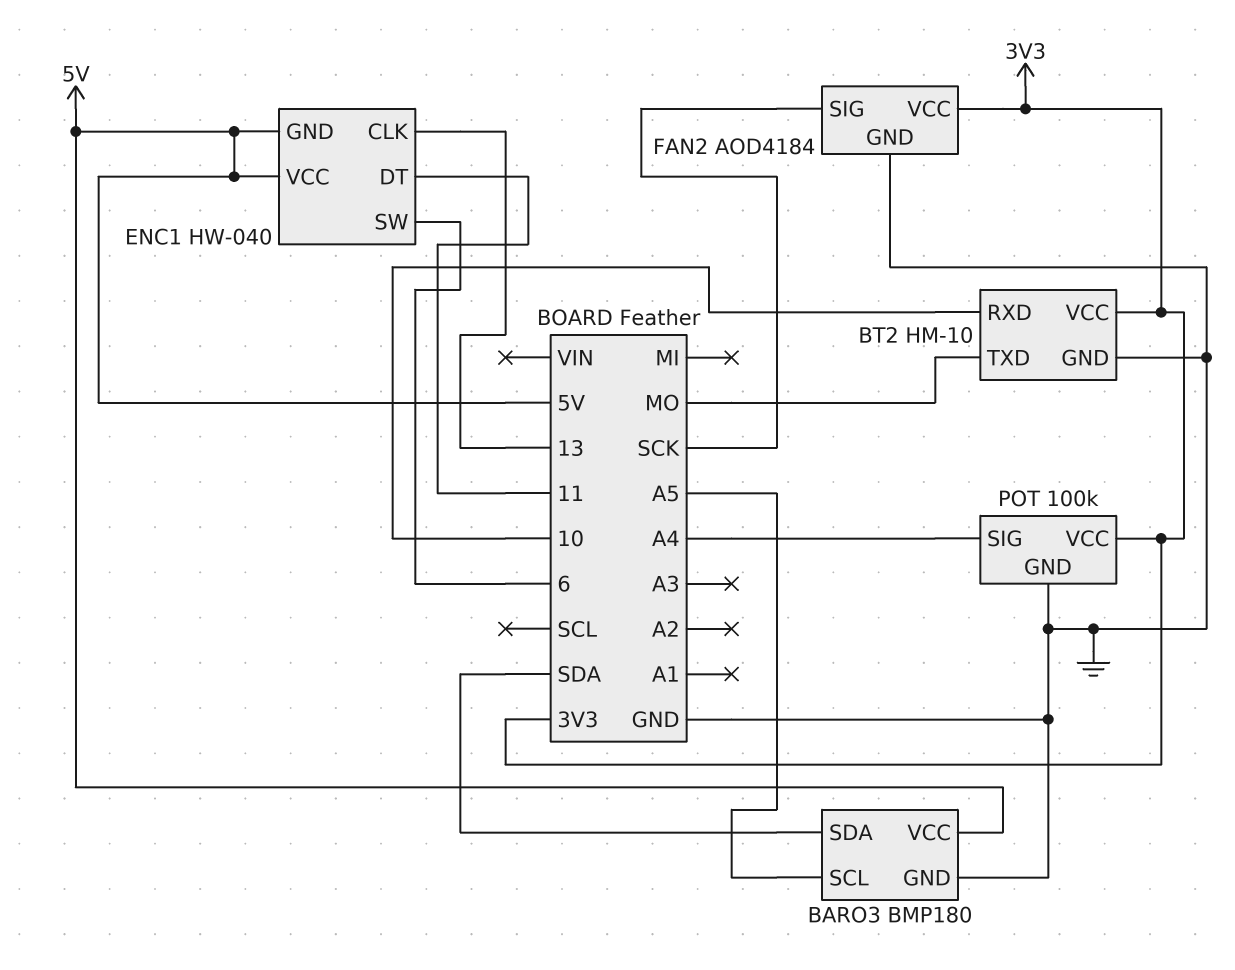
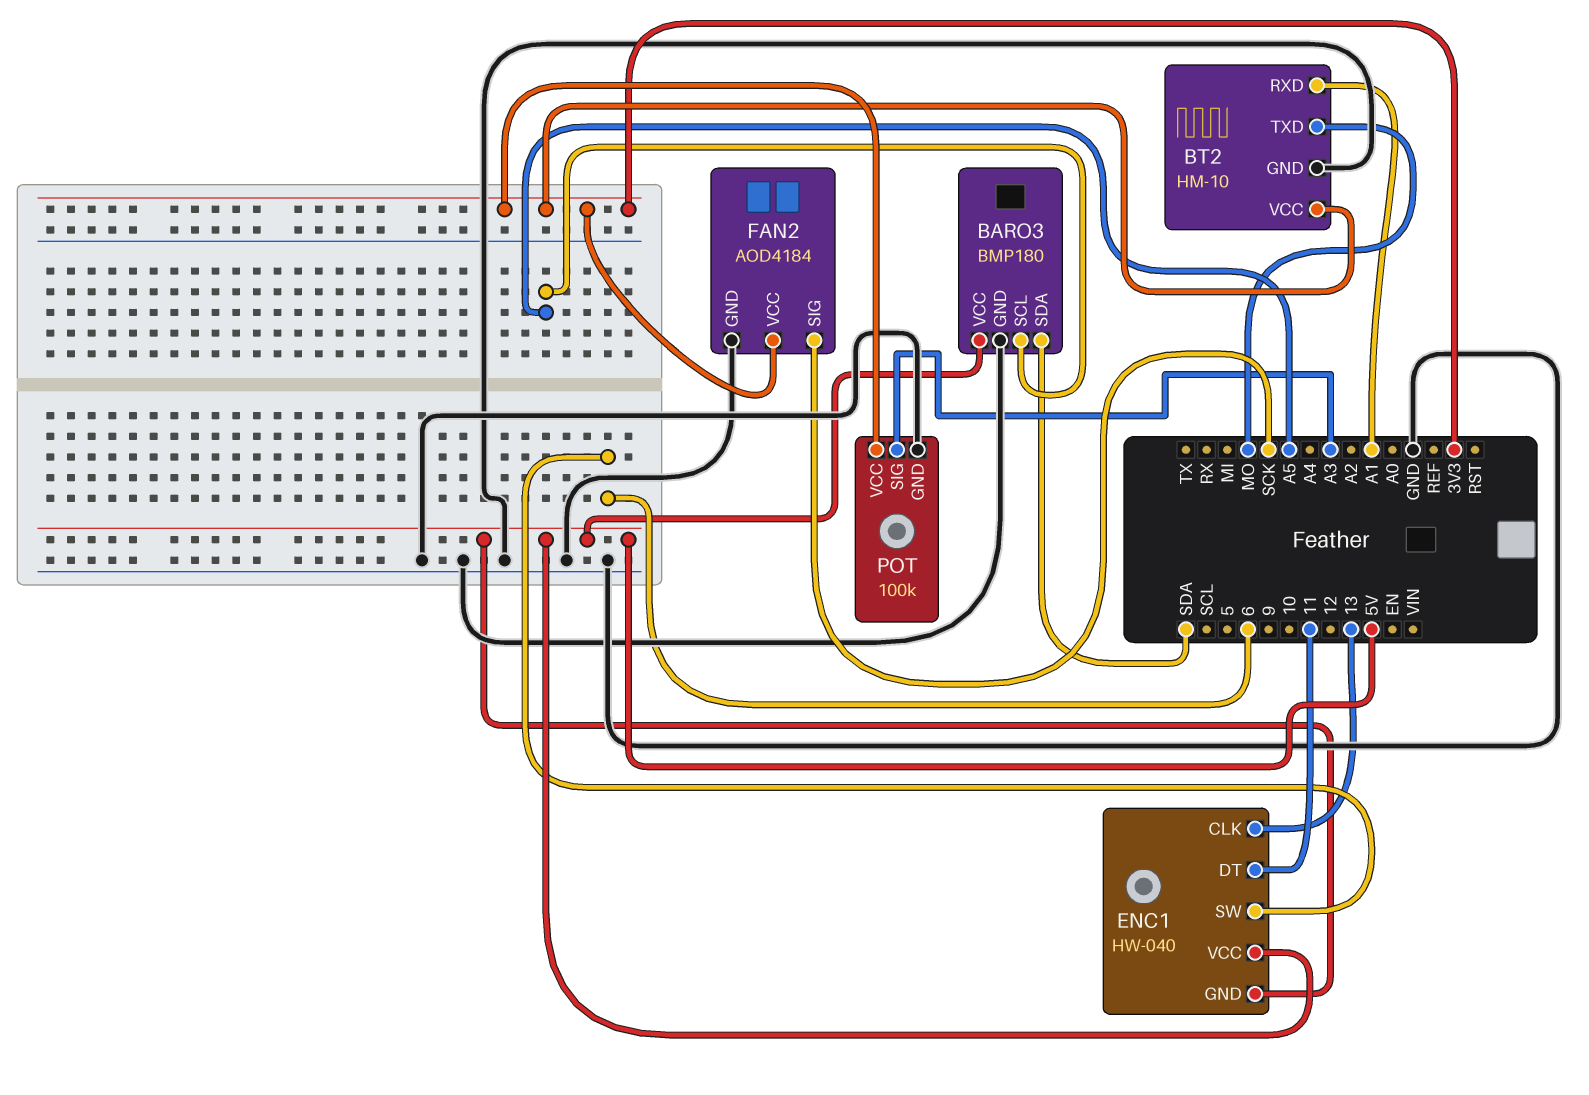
BT2 pin RXD: 10 -> A1
POT pin SIG: A4 -> A3

